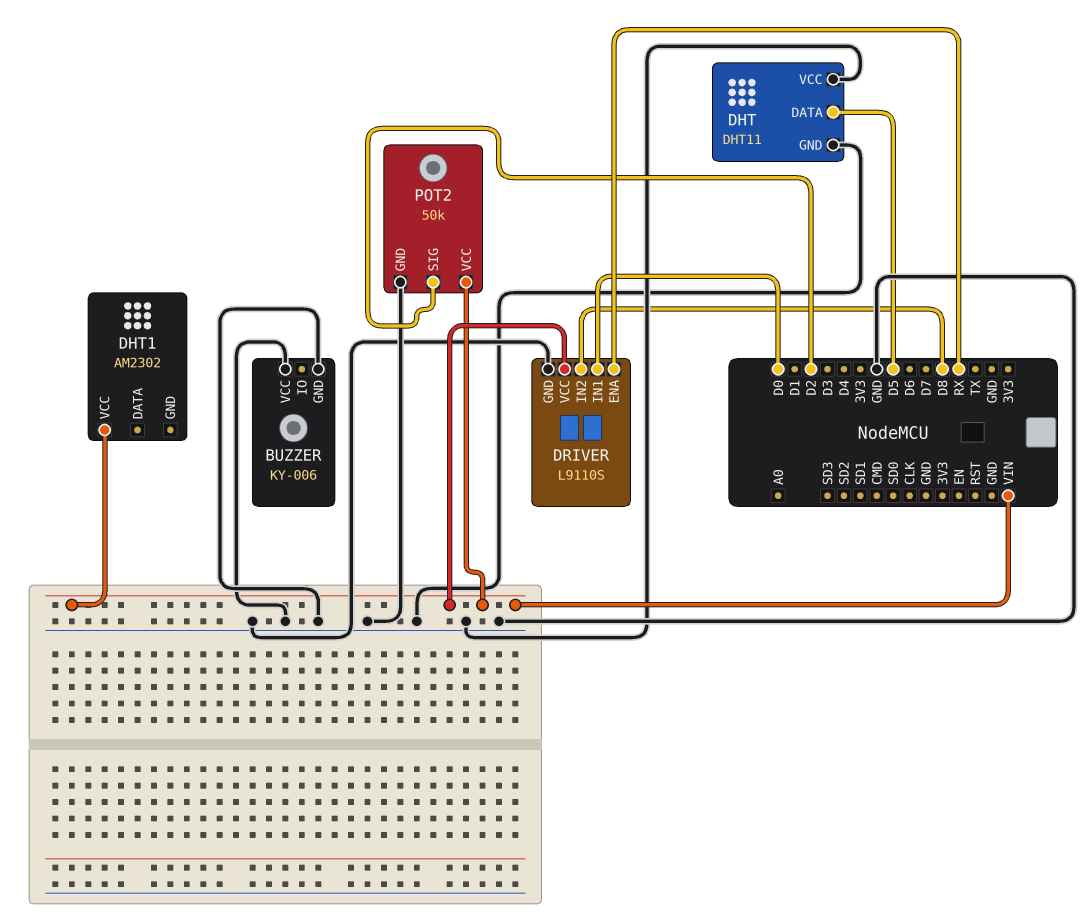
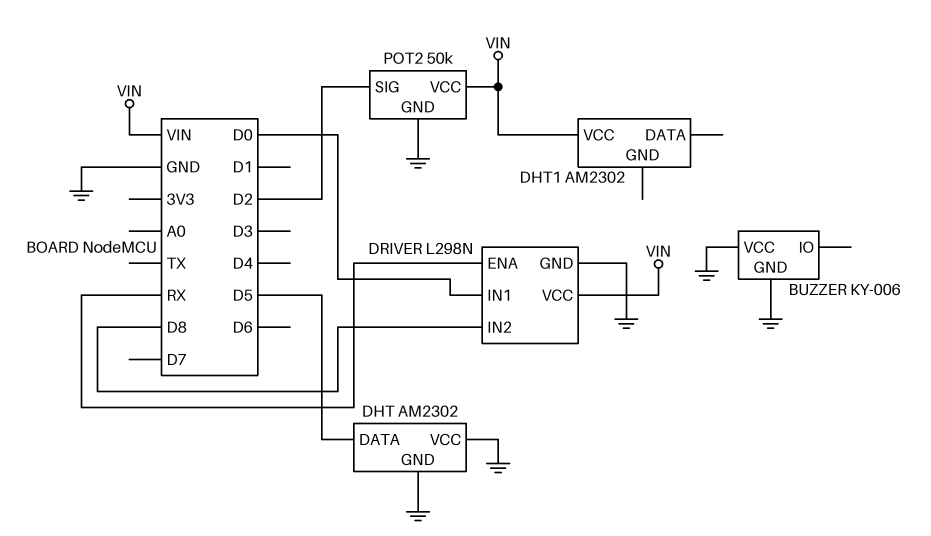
DHT: DHT11 -> AM2302
DRIVER: L9110S -> L298N

